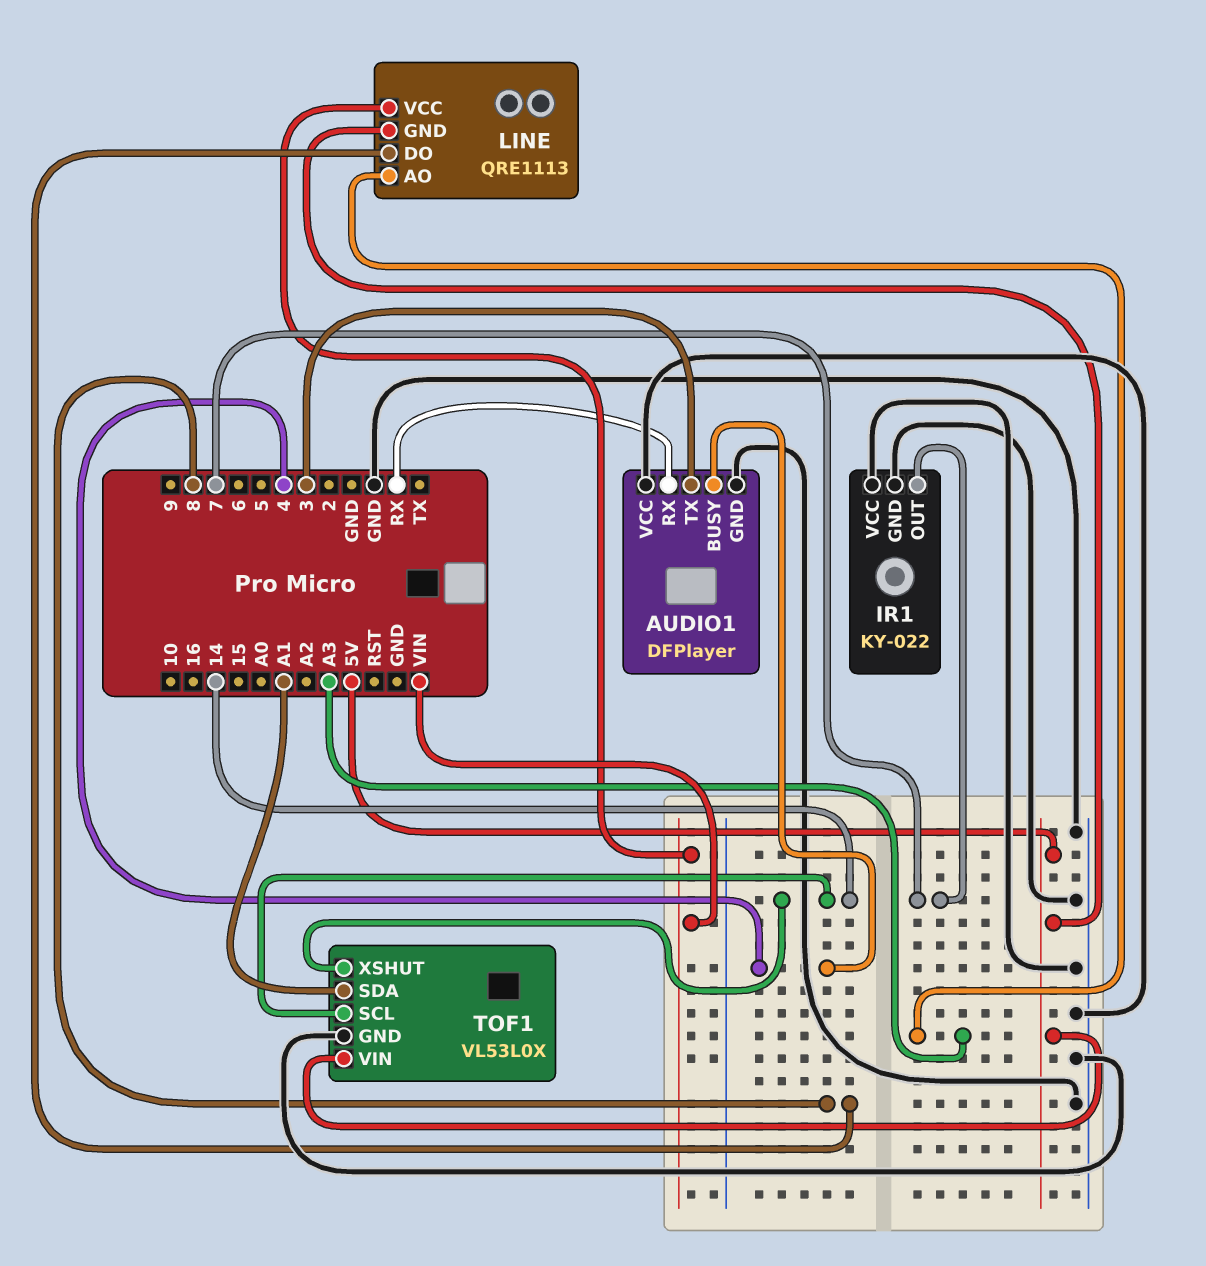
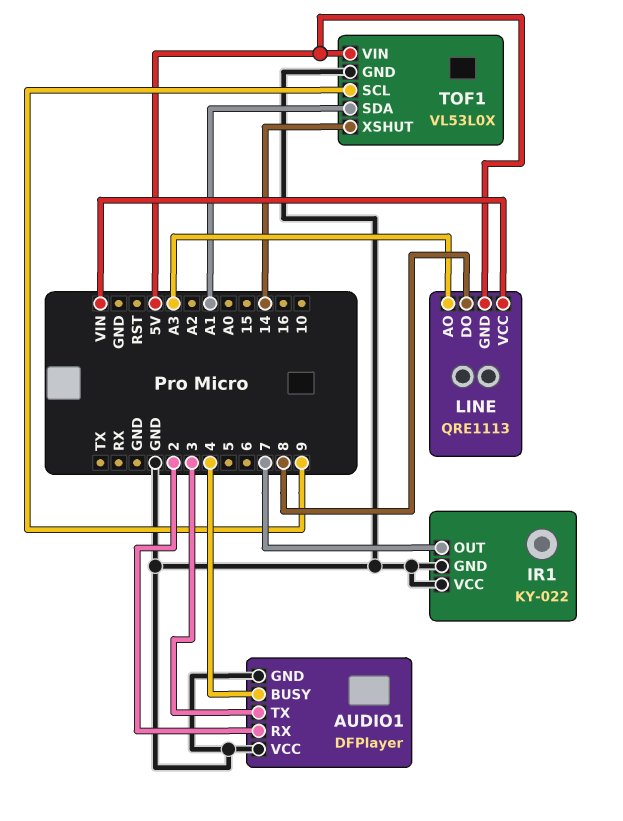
AUDIO1 pin RX: RX -> 2
TOF1 pin SCL: 14 -> 9

